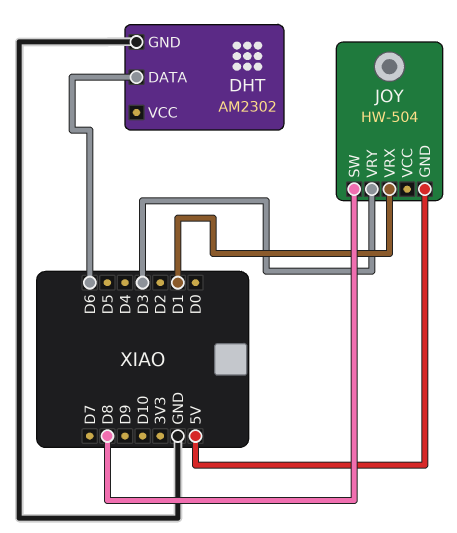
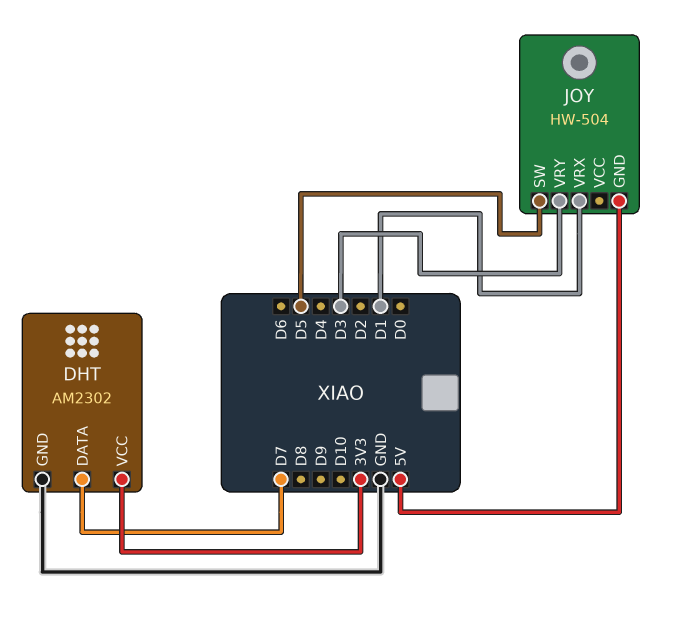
DHT pin DATA: D6 -> D7
DHT pin VCC: none -> 3V3
JOY pin SW: D8 -> D5

